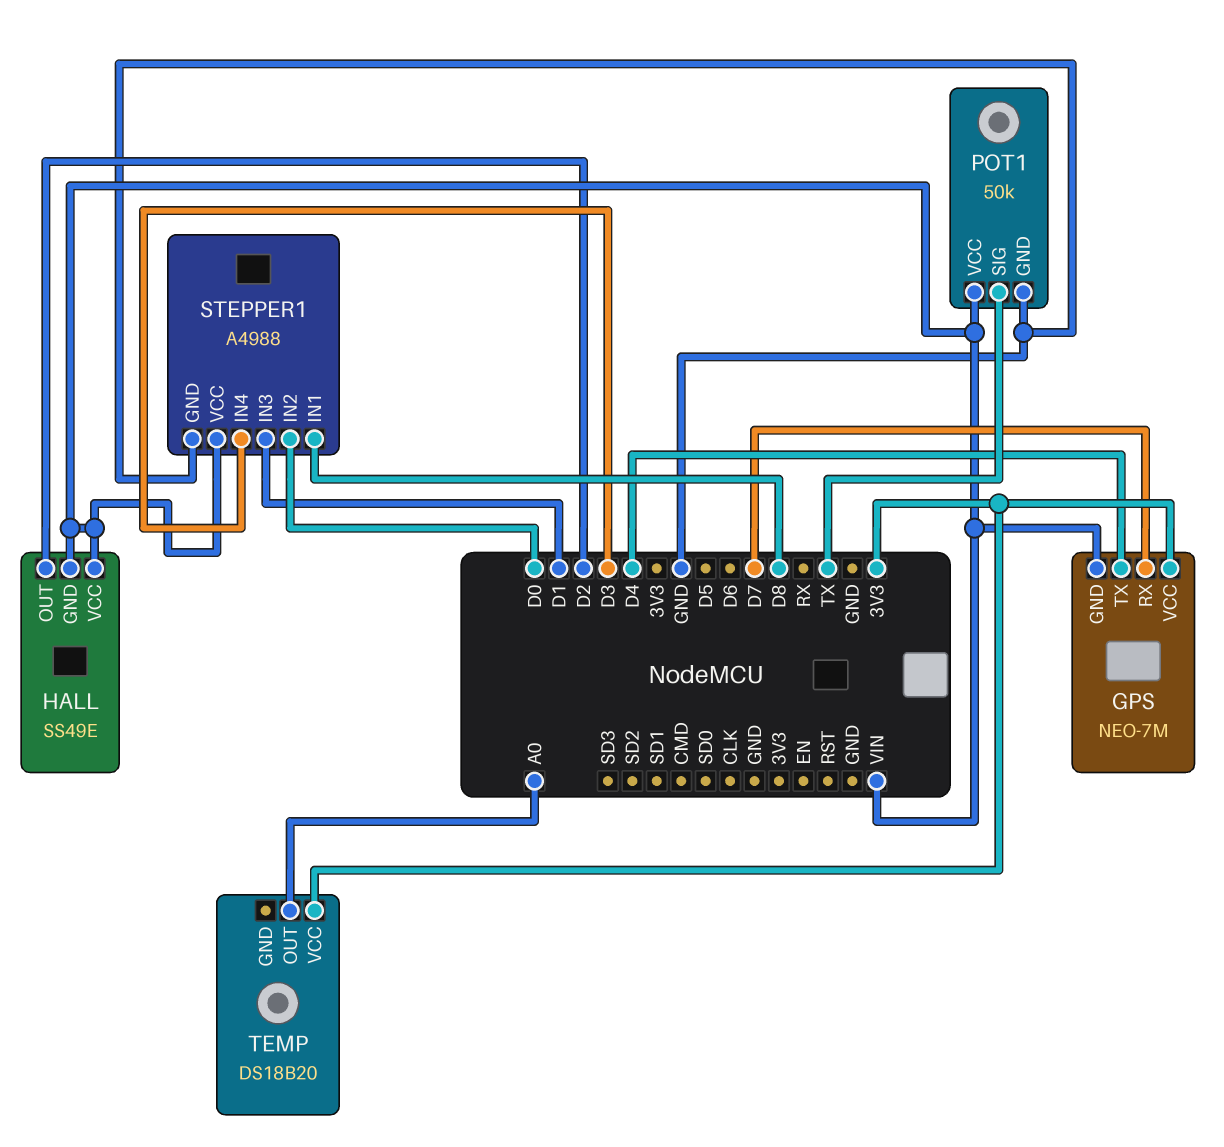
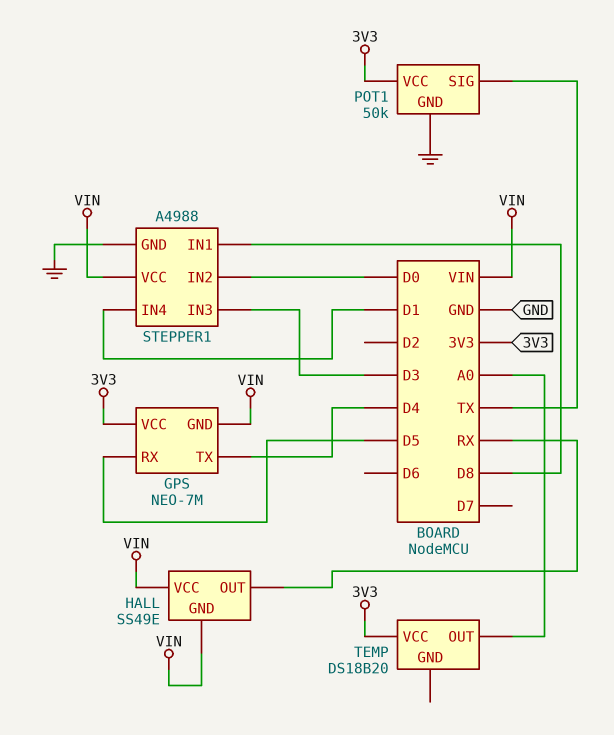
GPS pin RX: D7 -> D5
HALL pin OUT: D2 -> RX
POT1 pin VCC: VIN -> 3V3
STEPPER1 pin IN3: D1 -> D3
STEPPER1 pin IN4: D3 -> D1

